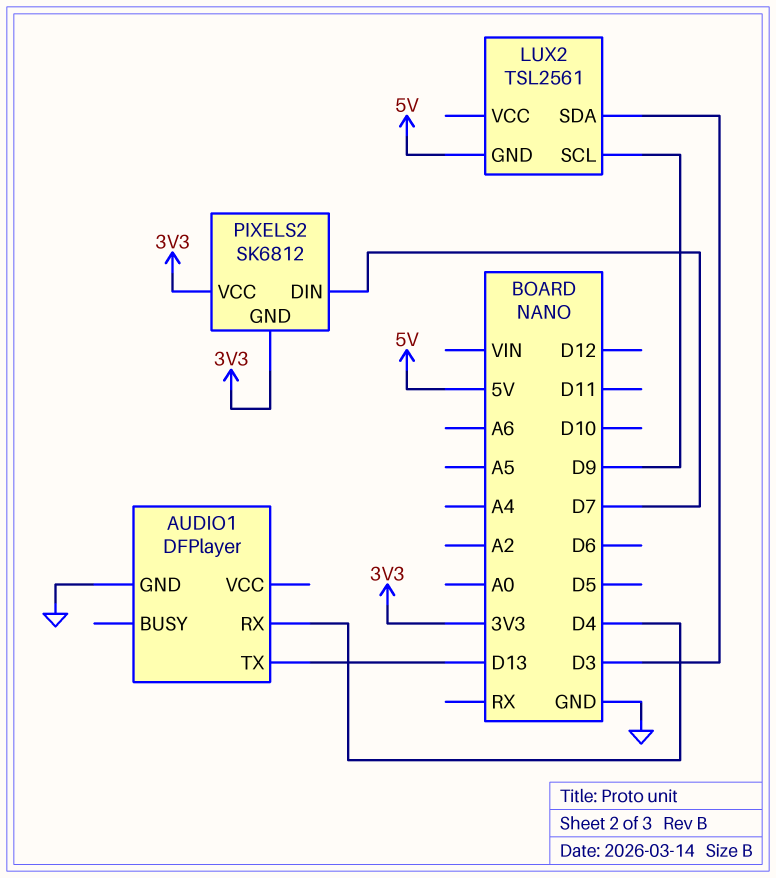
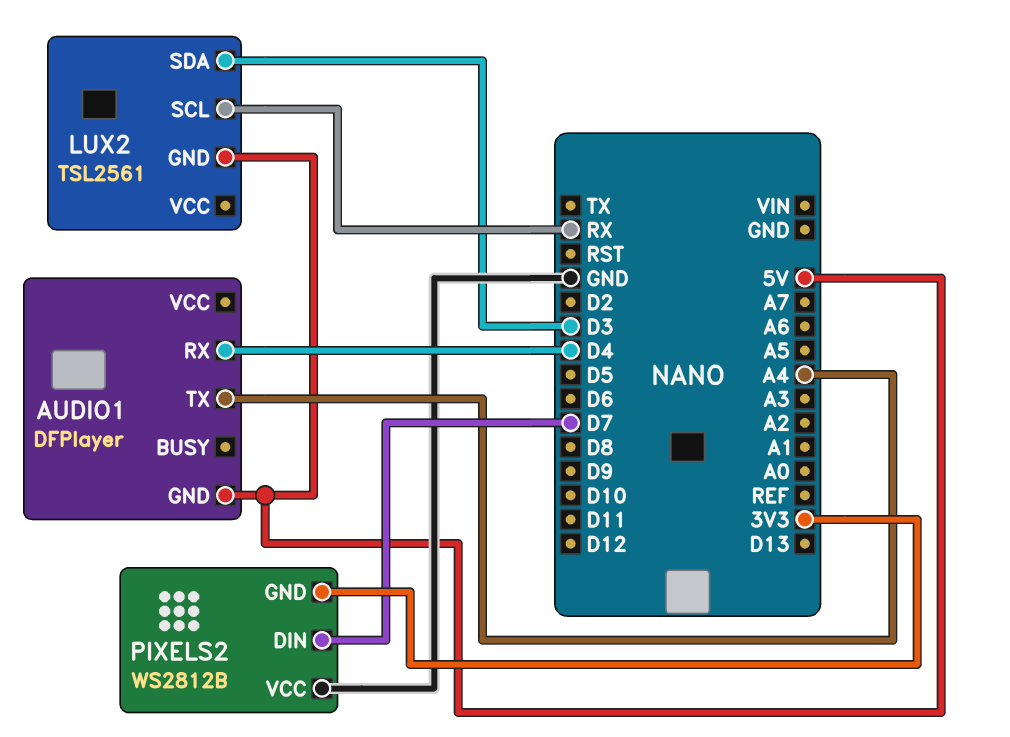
AUDIO1 pin GND: GND -> 5V
AUDIO1 pin TX: D13 -> A4
LUX2 pin SCL: D9 -> RX
PIXELS2: SK6812 -> WS2812B
PIXELS2 pin VCC: 3V3 -> GND

